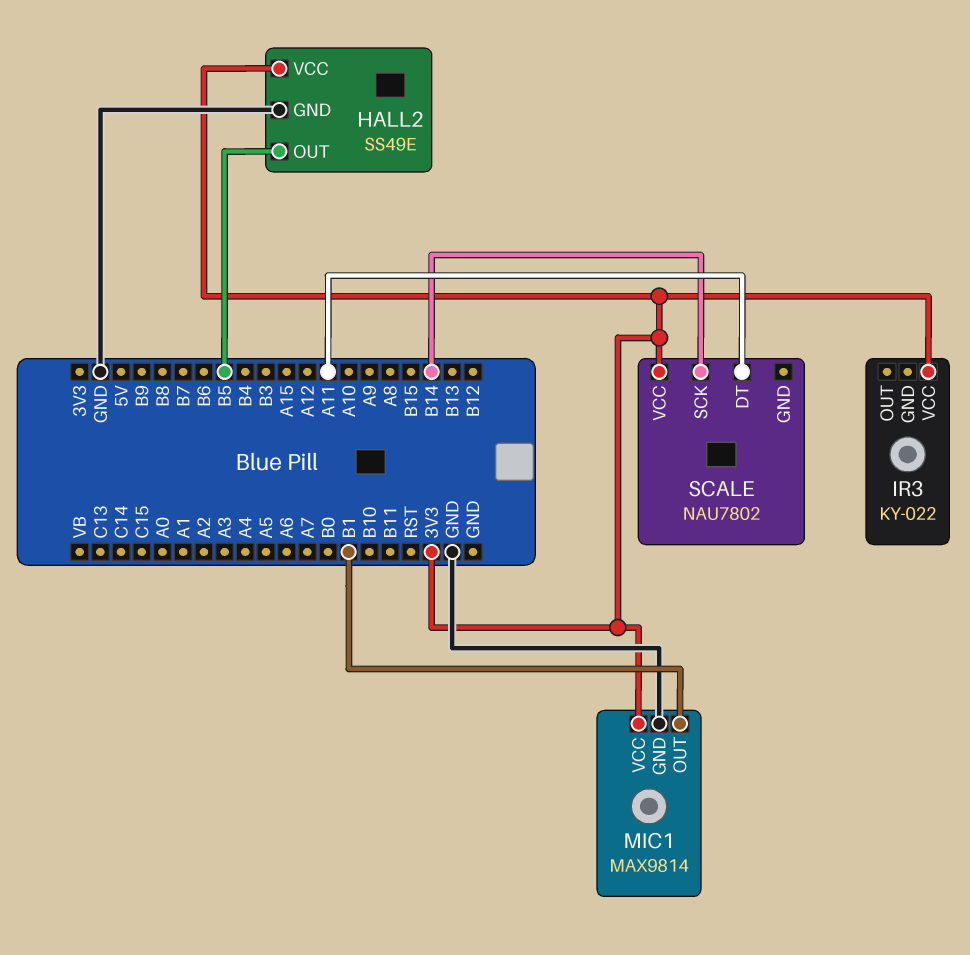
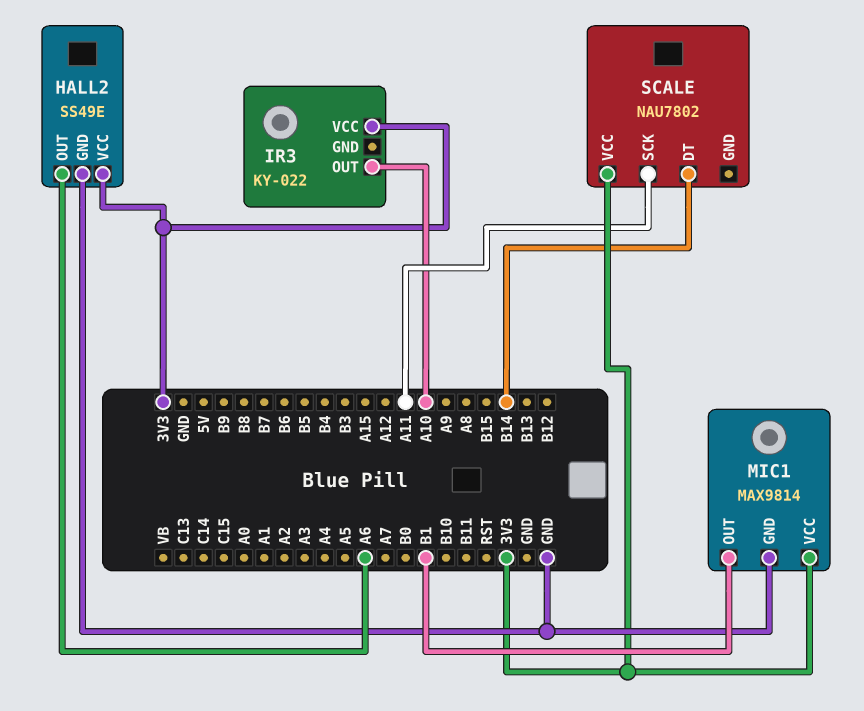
HALL2 pin OUT: B5 -> A6
IR3 pin OUT: none -> A10
SCALE pin DT: A11 -> B14
SCALE pin SCK: B14 -> A11

